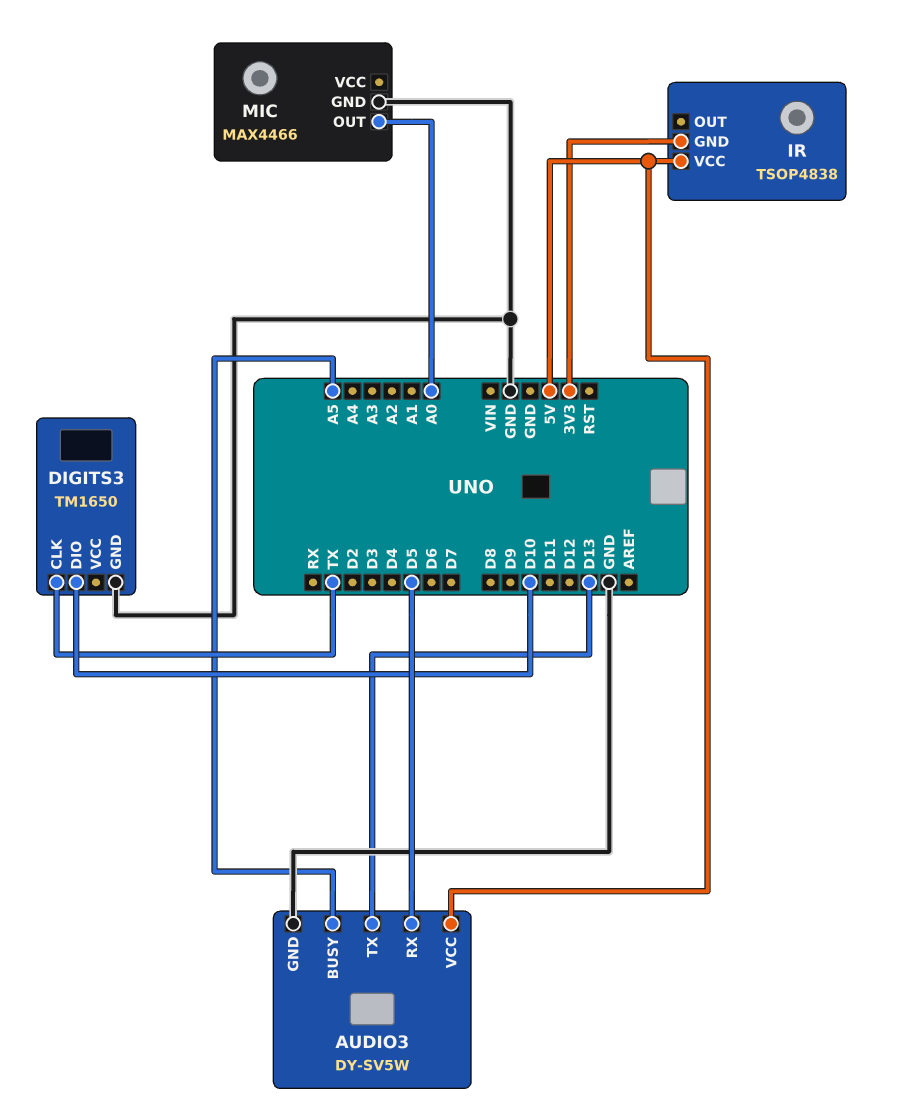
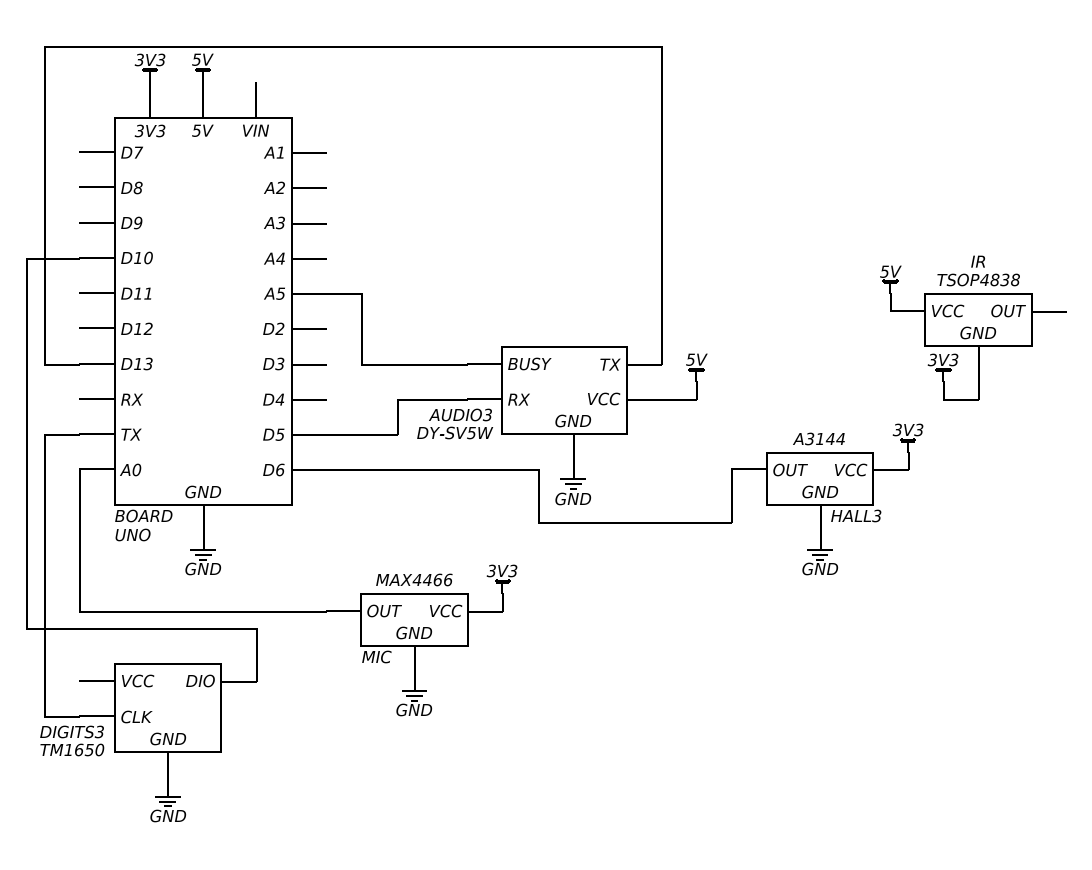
HALL3: none -> A3144
HALL3 pin GND: none -> GND
HALL3 pin OUT: none -> D6
HALL3 pin VCC: none -> 3V3
MIC pin VCC: none -> 3V3

